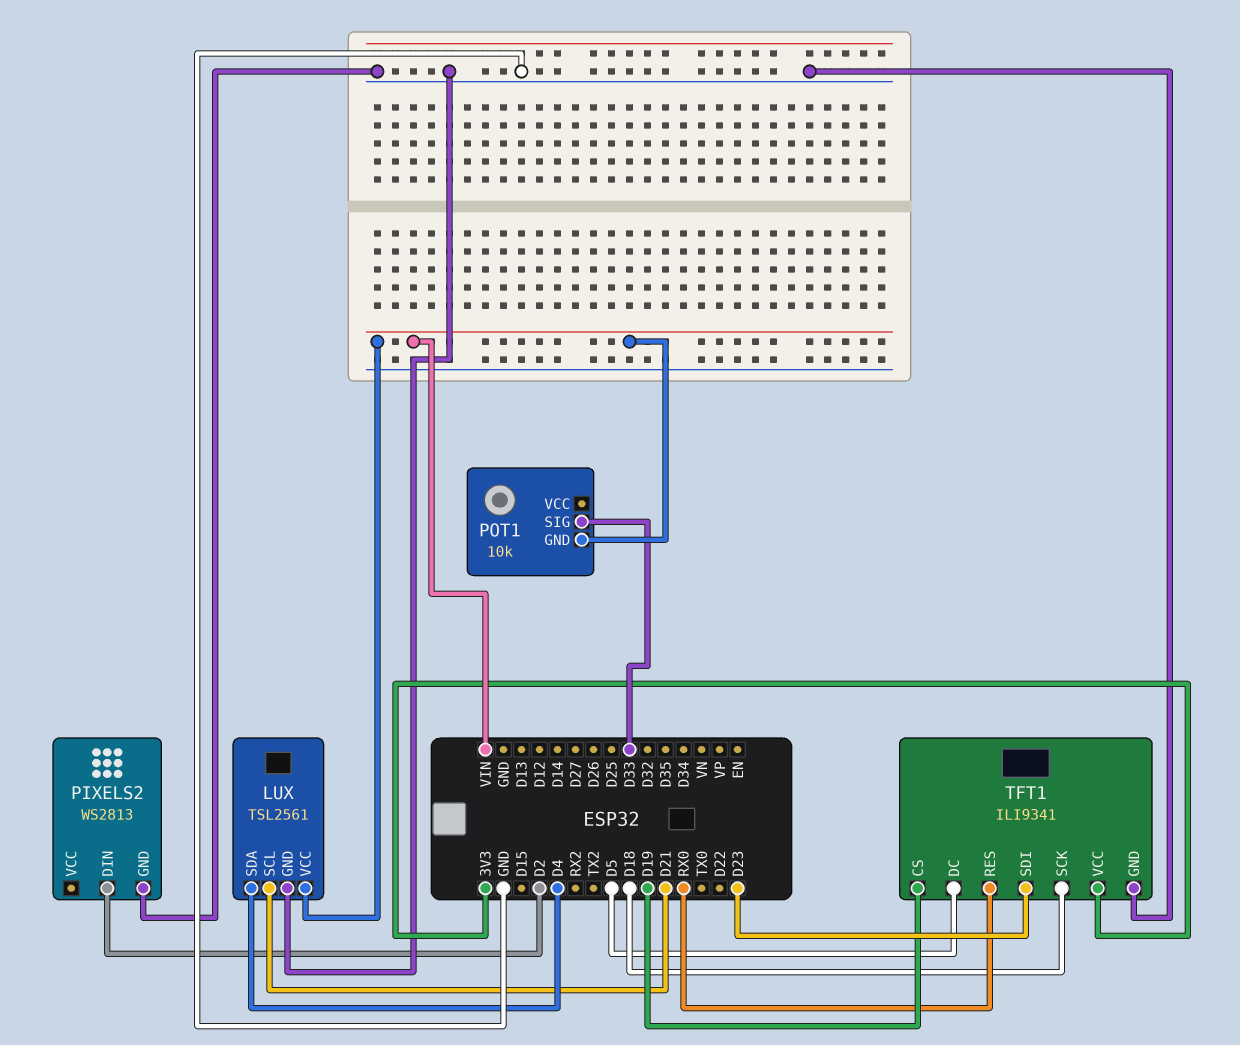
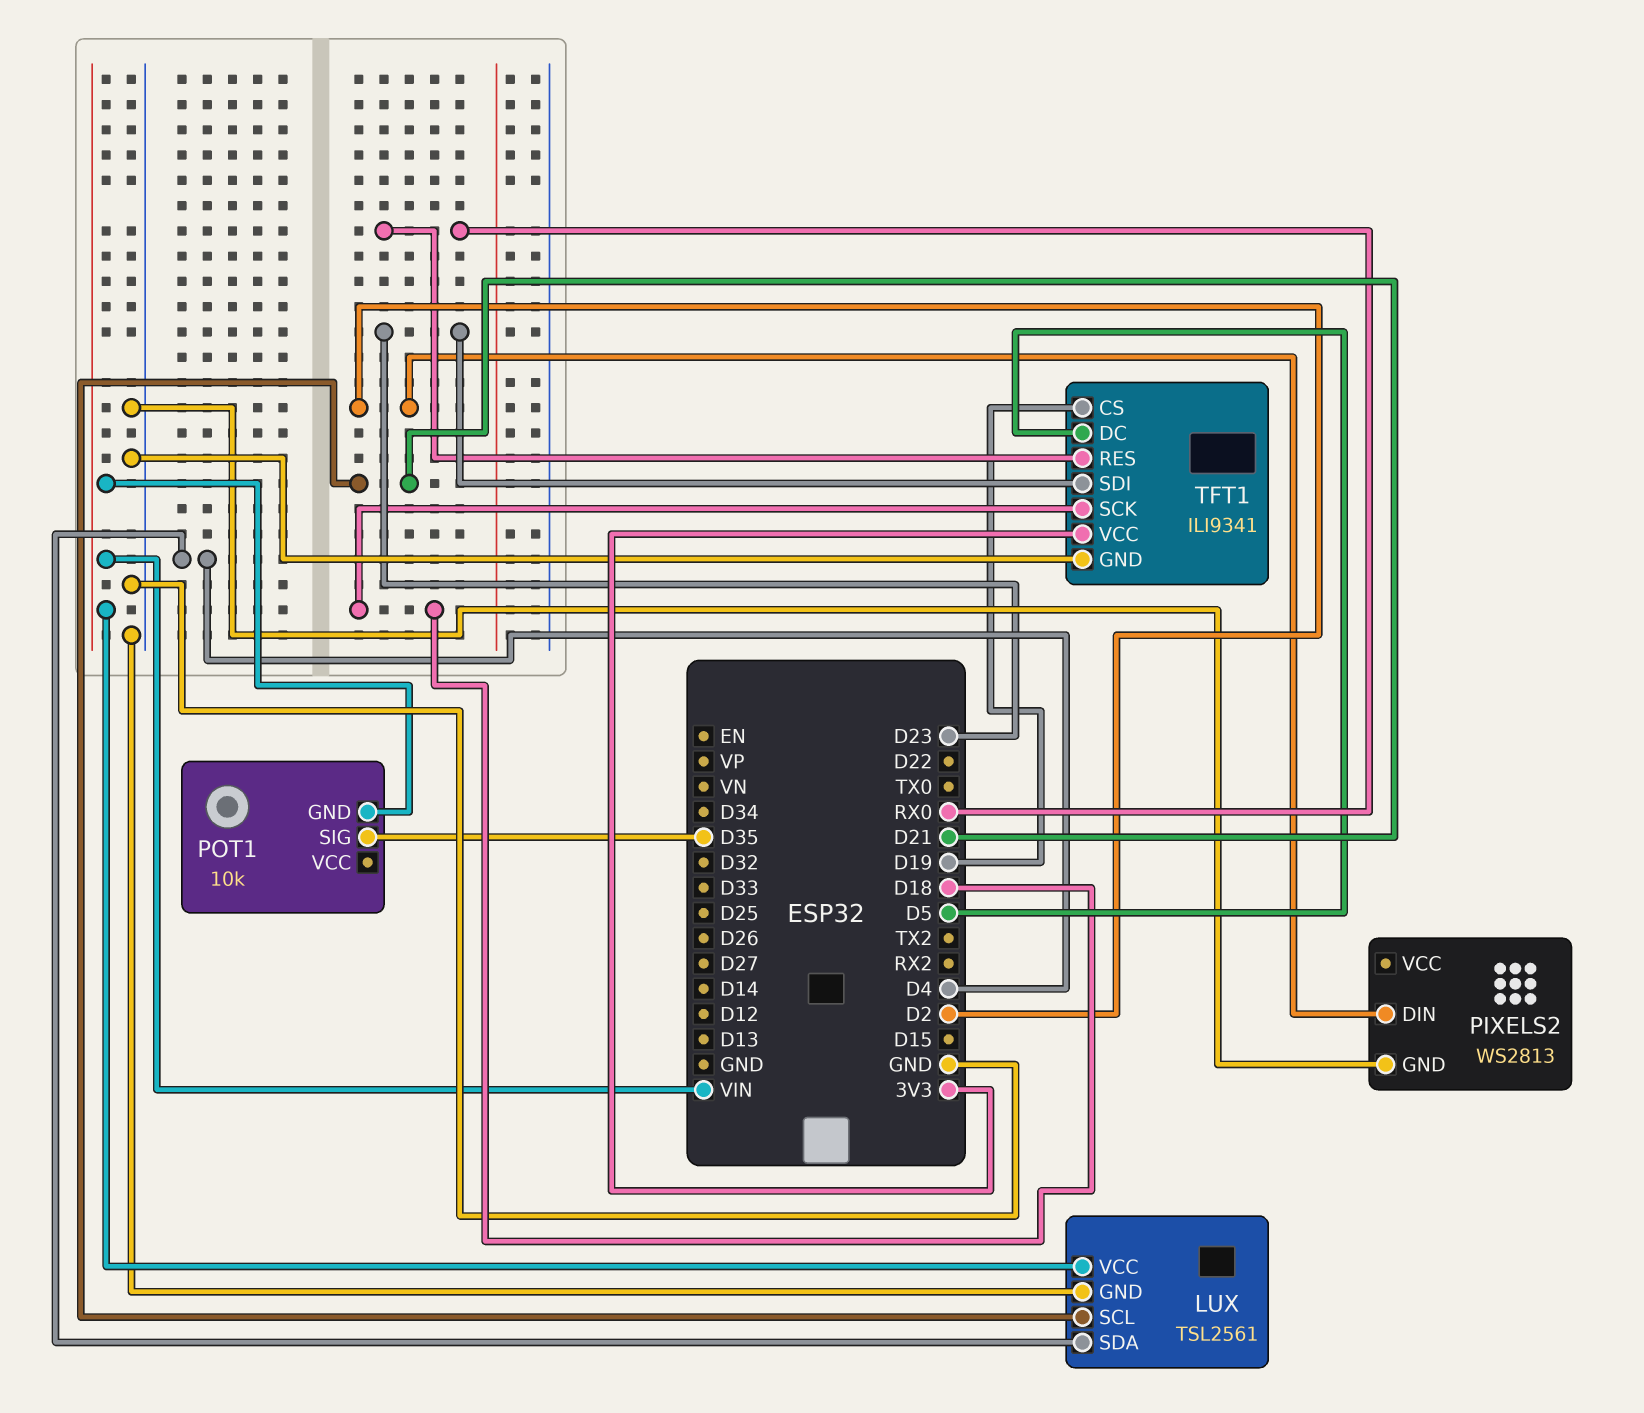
POT1 pin SIG: D33 -> D35

